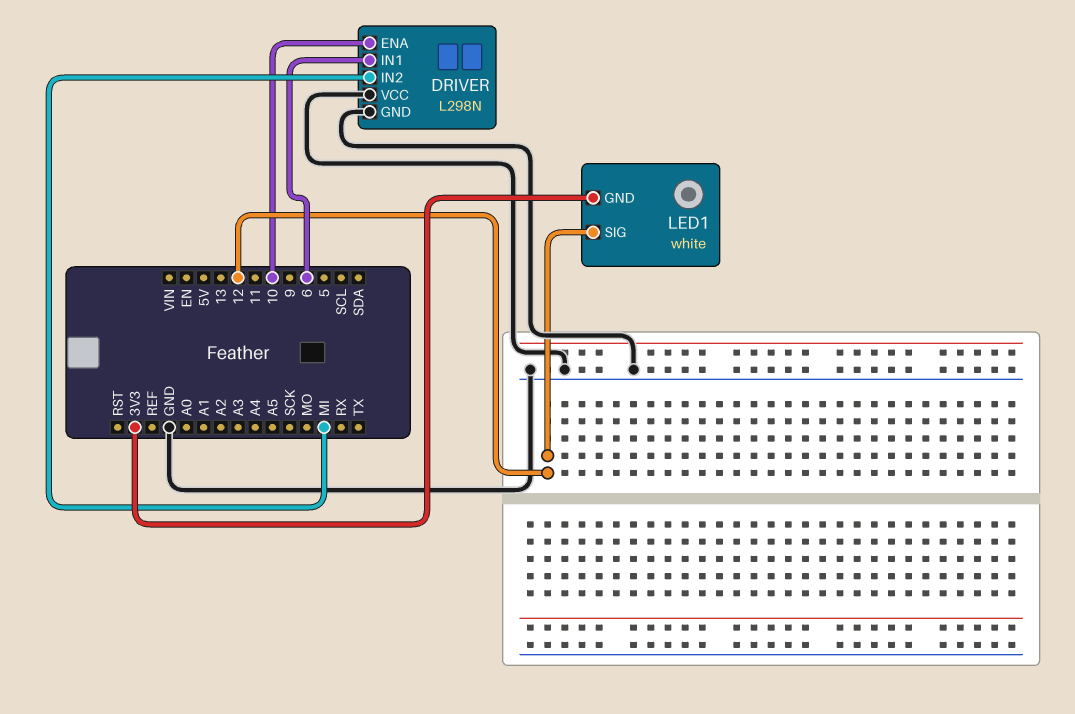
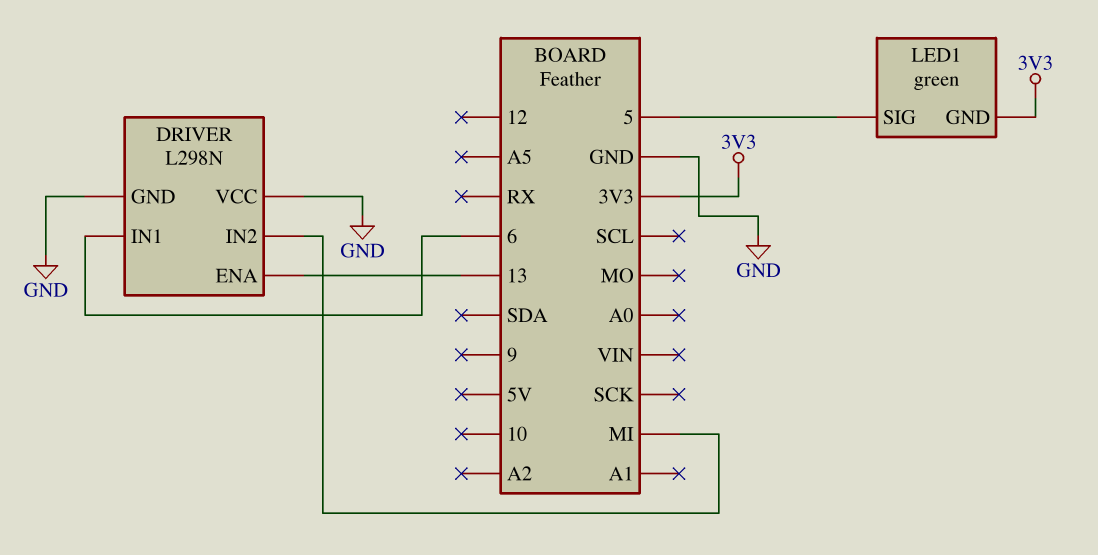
DRIVER pin ENA: 10 -> 13
LED1: white -> green
LED1 pin SIG: 12 -> 5

